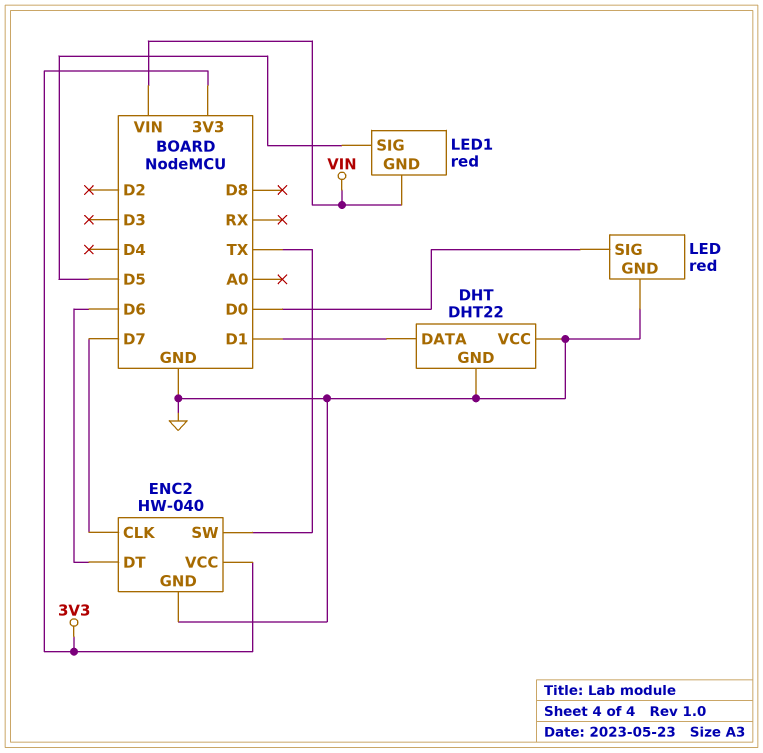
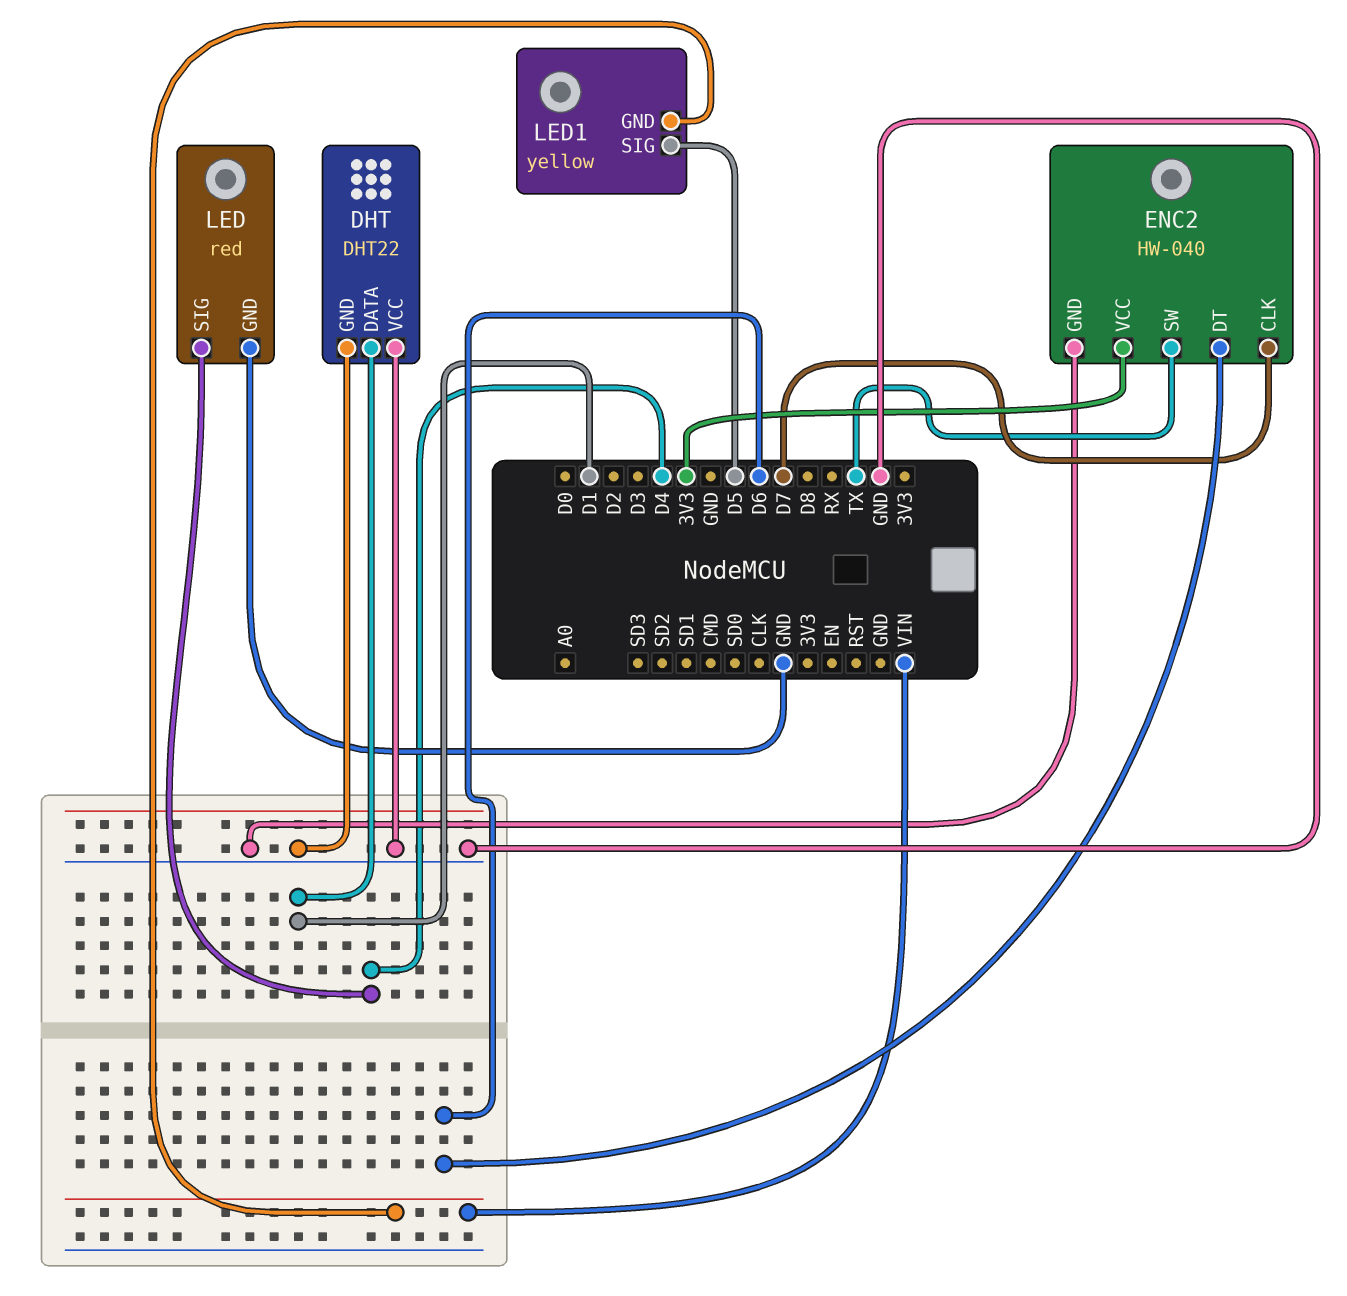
LED pin SIG: D0 -> D4
LED1: red -> yellow

